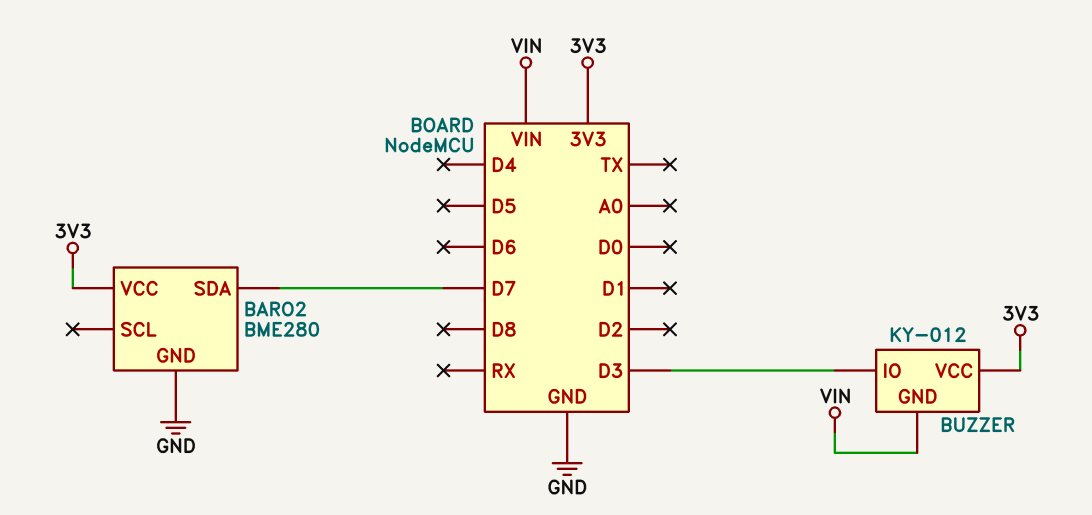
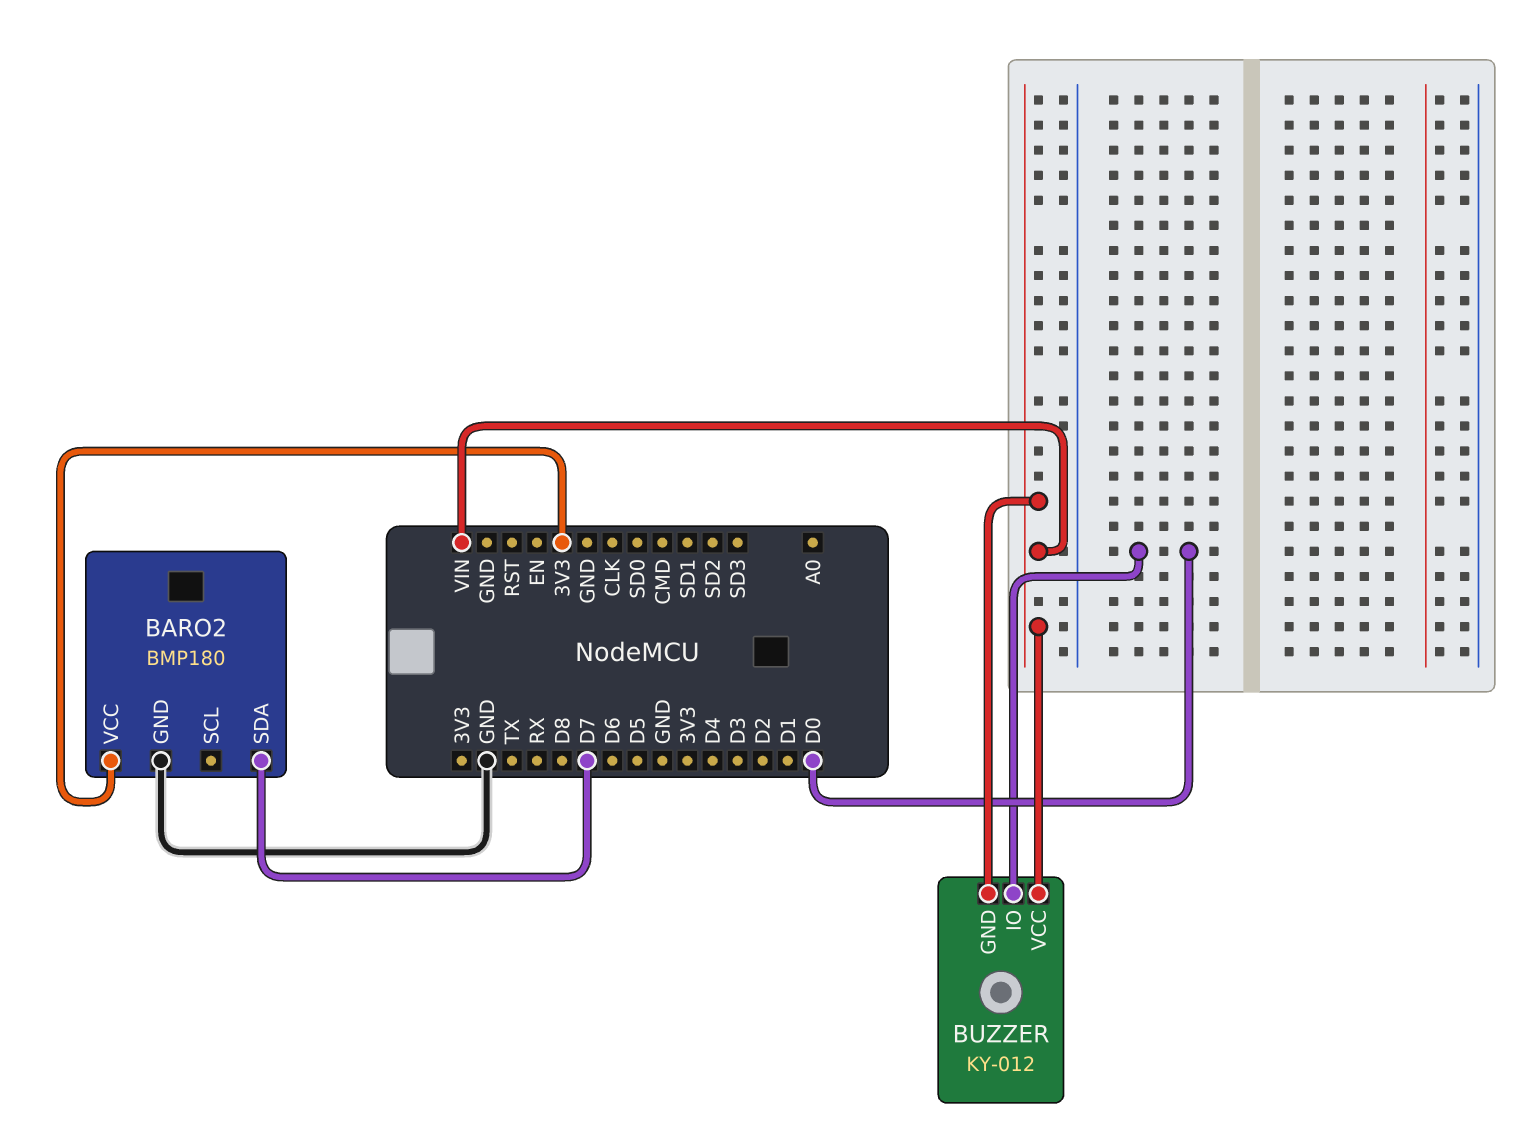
BARO2: BME280 -> BMP180
BUZZER pin IO: D3 -> D0
BUZZER pin VCC: 3V3 -> VIN

